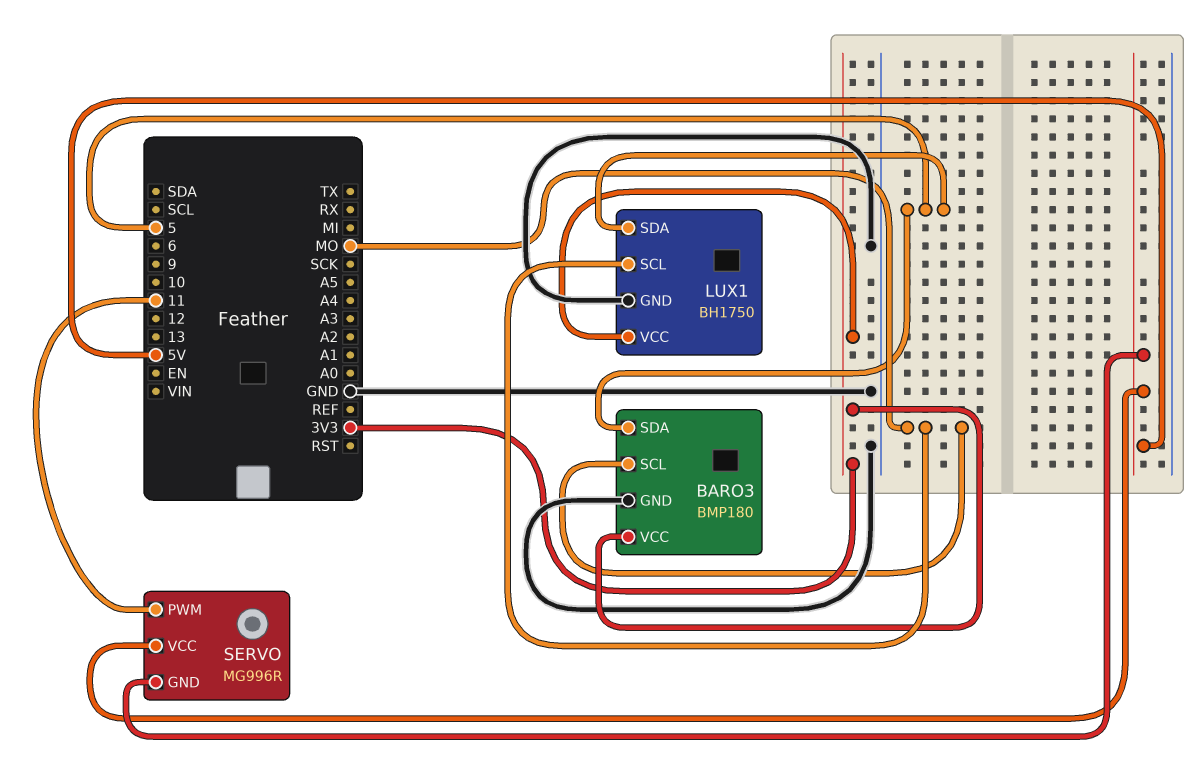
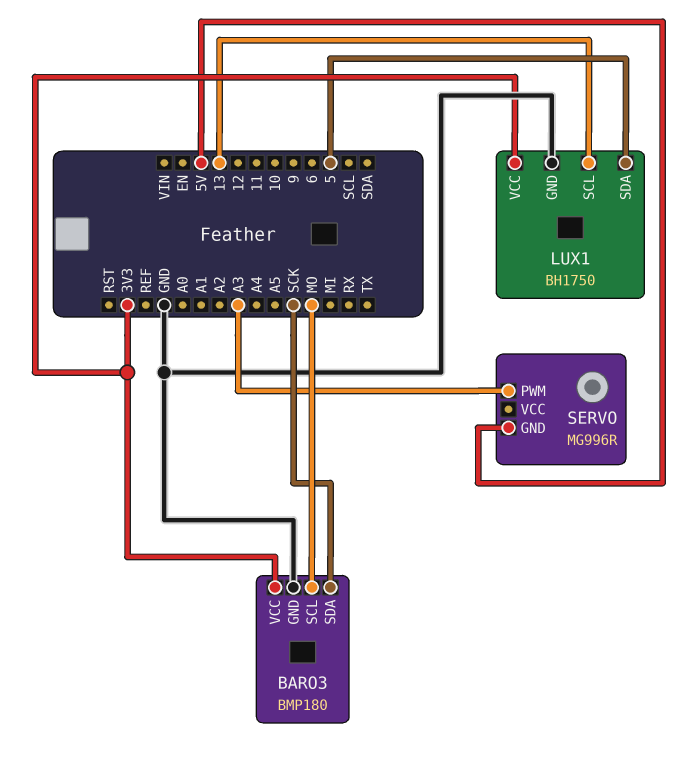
BARO3 pin SDA: 5 -> SCK
LUX1 pin SCL: MO -> 13
SERVO pin PWM: 11 -> A3
SERVO pin VCC: 5V -> none

